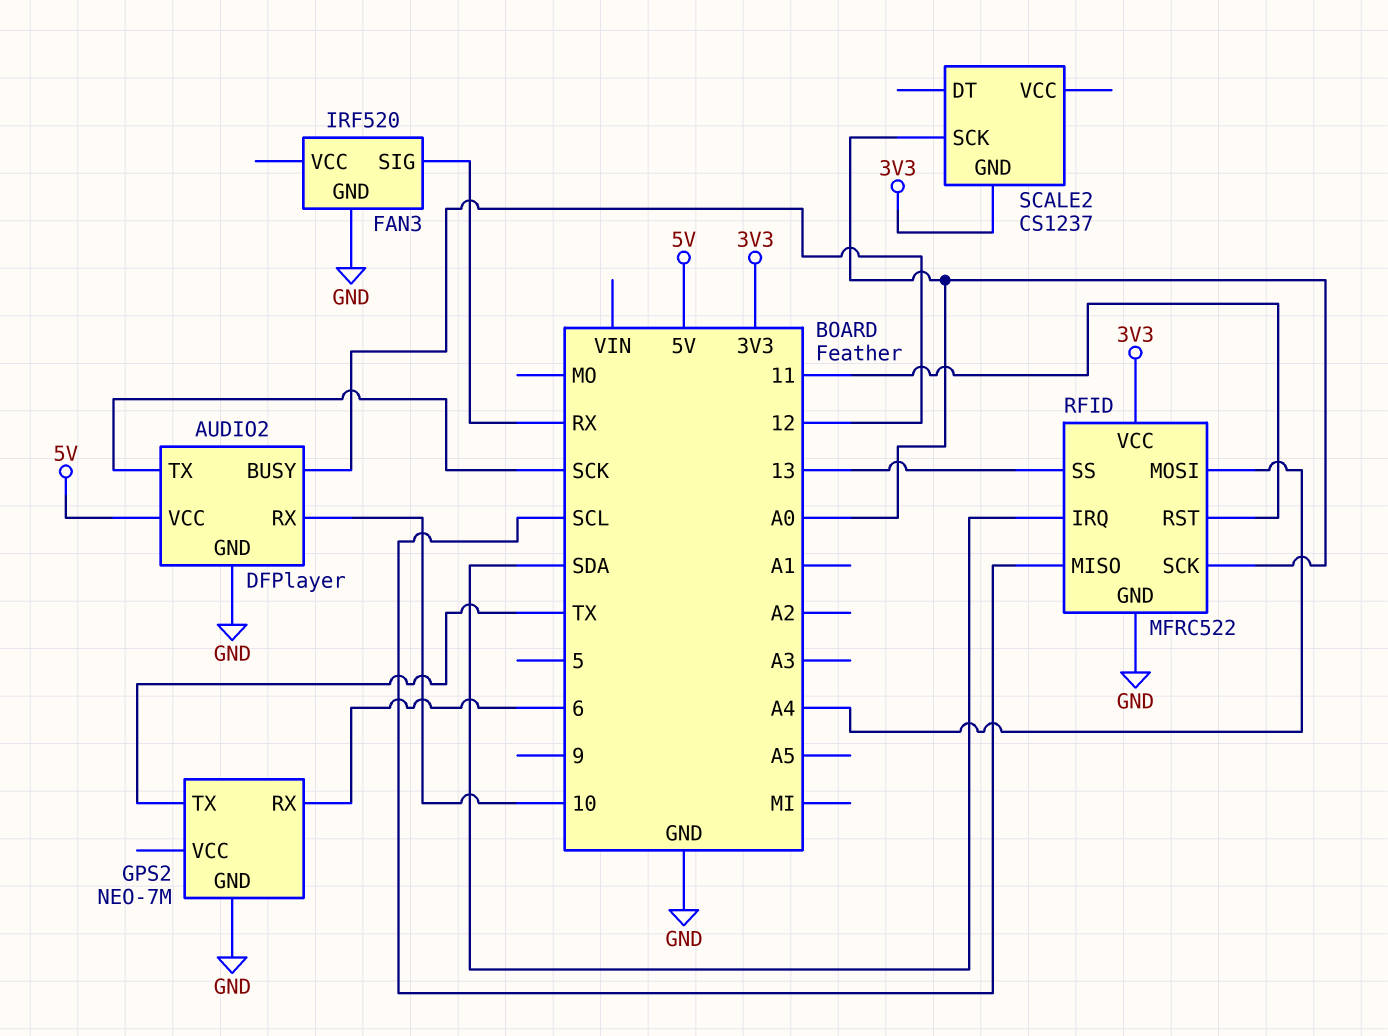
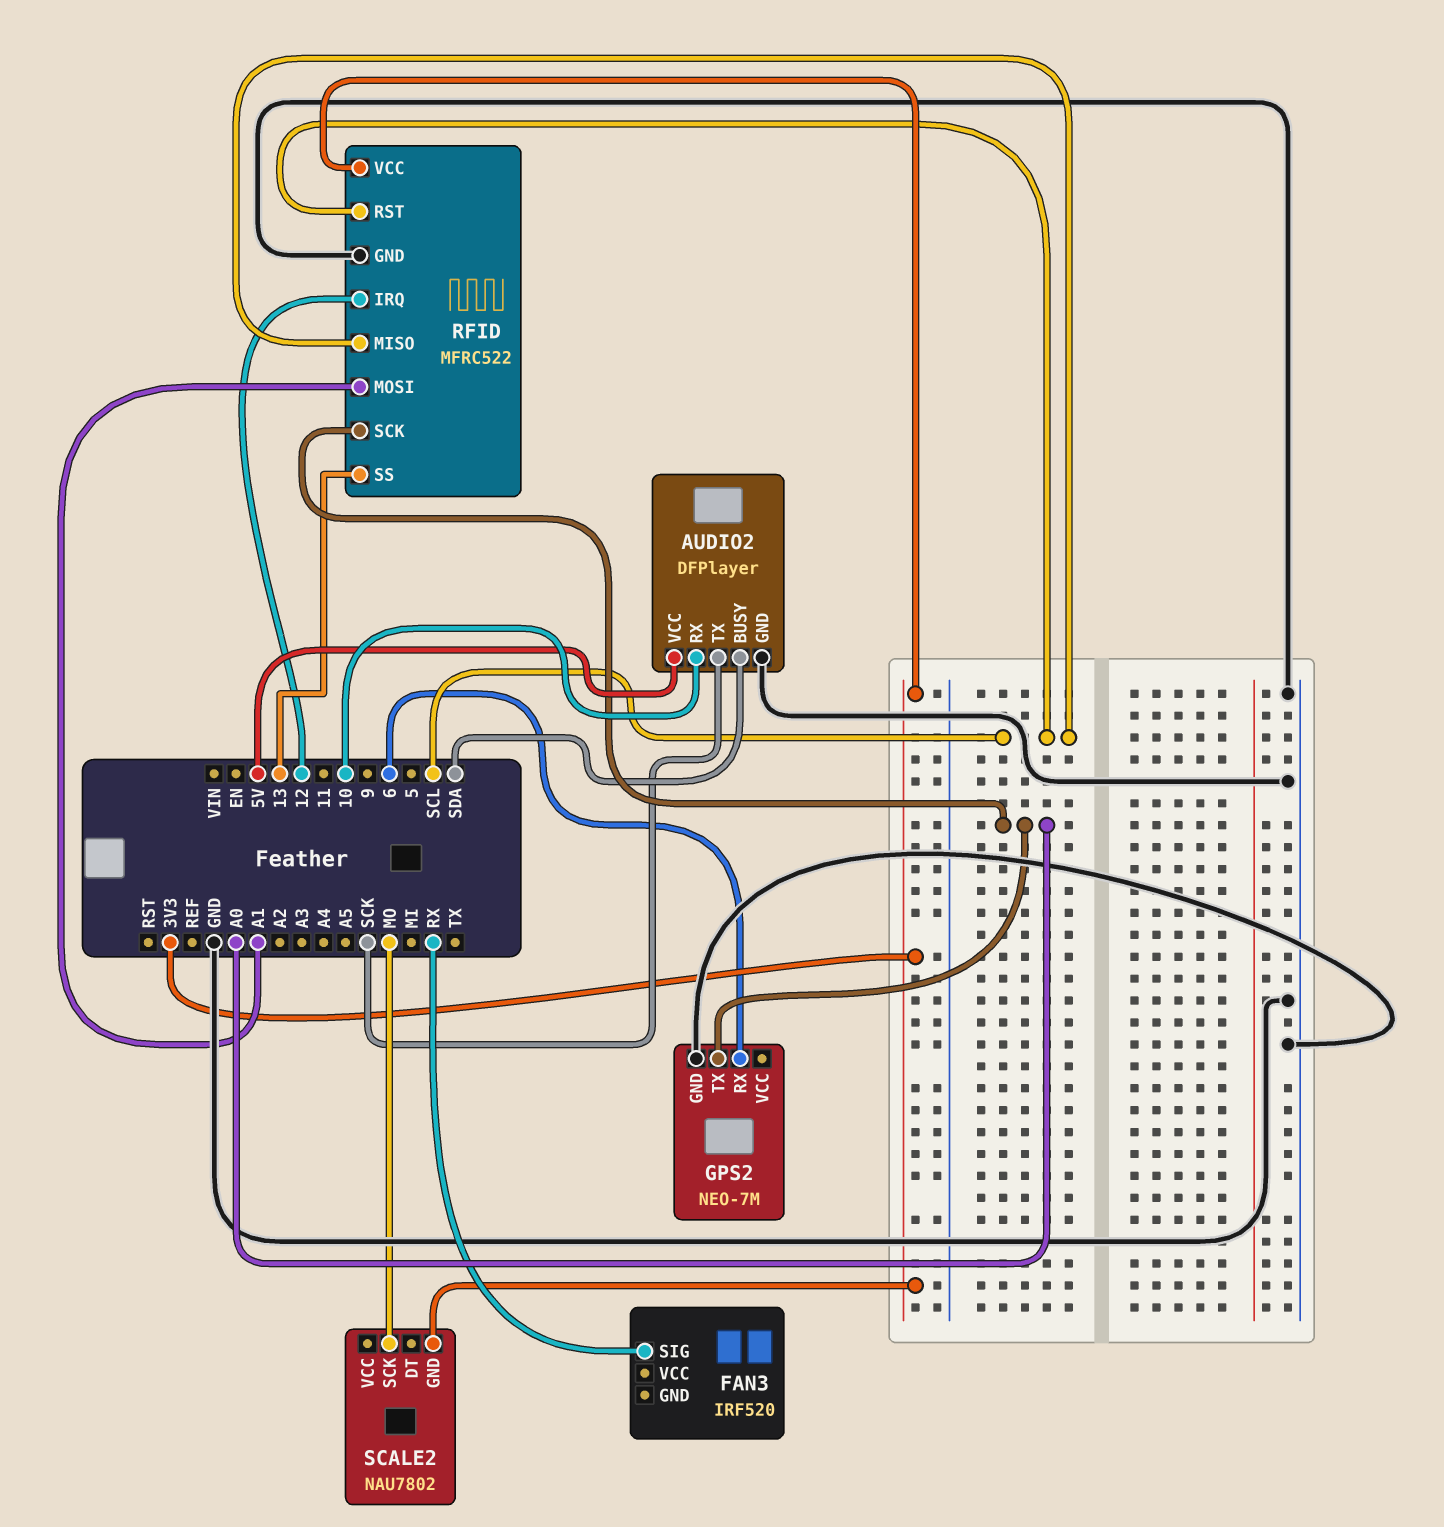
AUDIO2 pin BUSY: 12 -> SDA
FAN3 pin GND: GND -> none
GPS2 pin TX: TX -> A0
RFID pin IRQ: SDA -> 12
RFID pin MOSI: A4 -> A1
RFID pin RST: 11 -> SCL
SCALE2: CS1237 -> NAU7802
SCALE2 pin SCK: A0 -> MO

